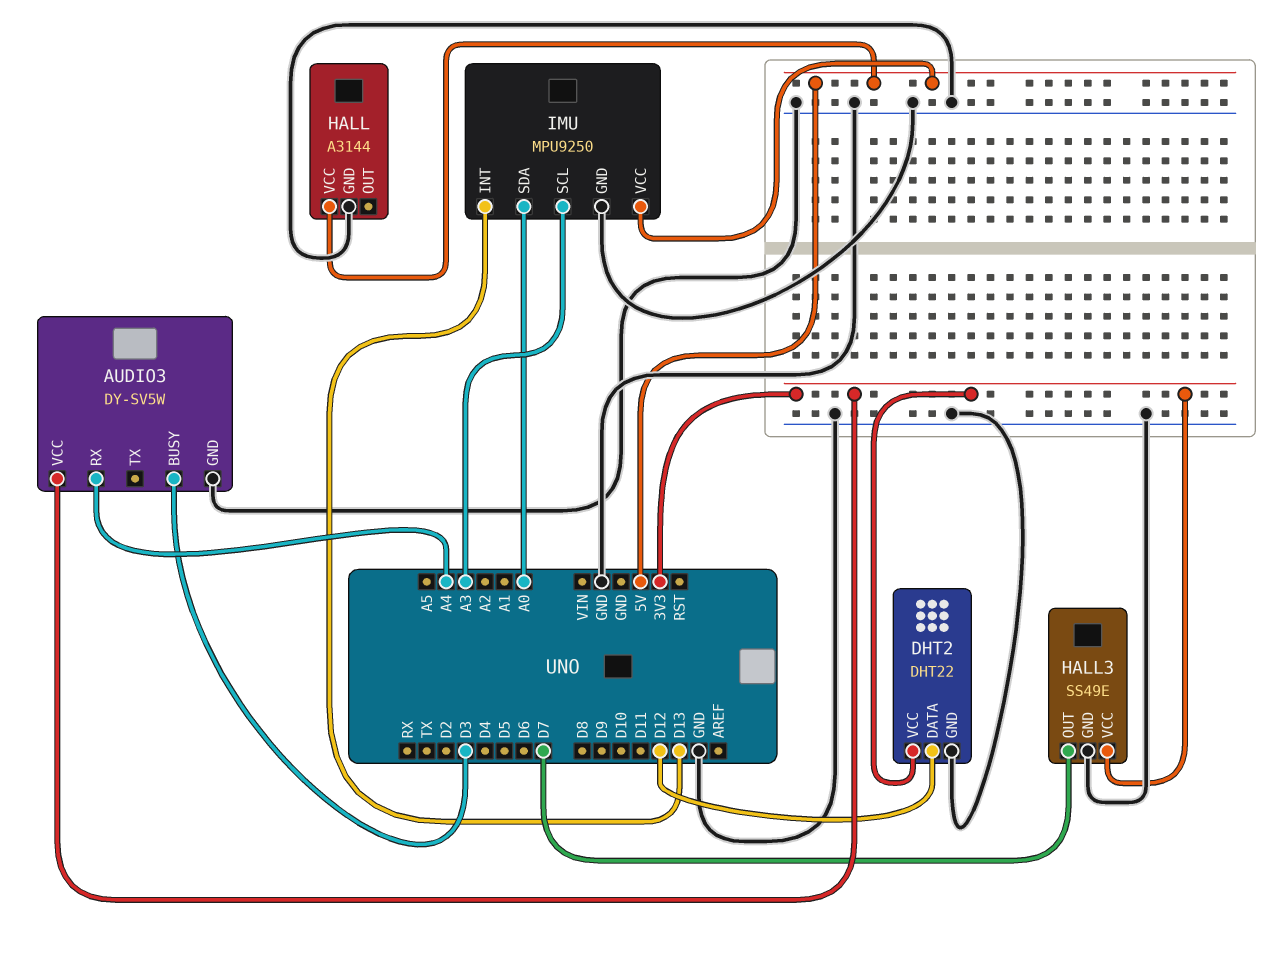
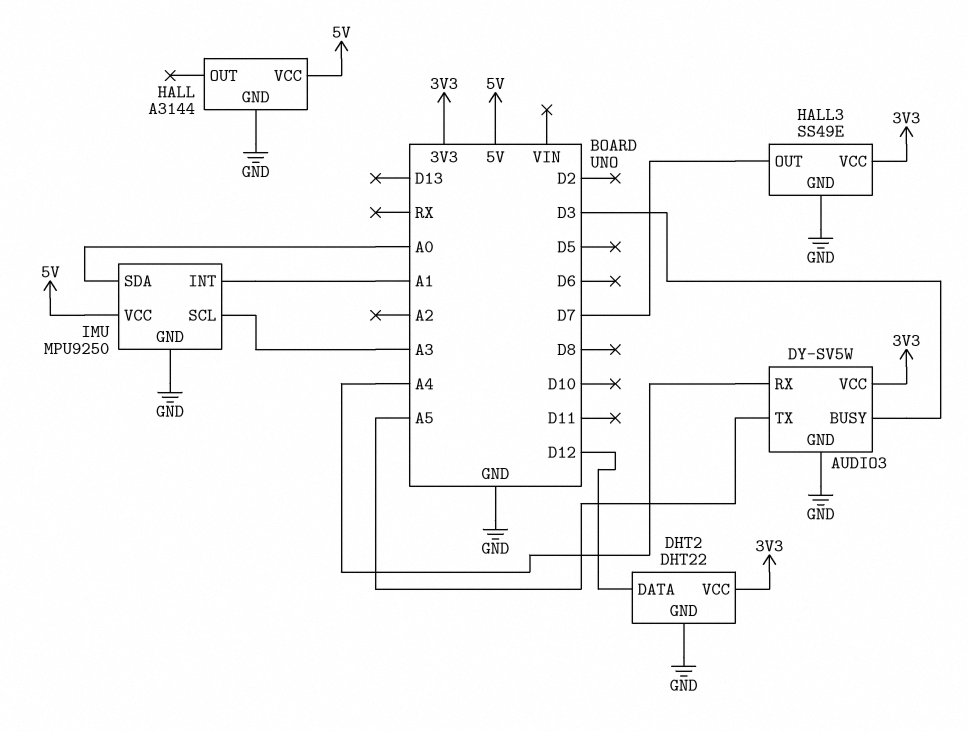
AUDIO3 pin TX: none -> A5
IMU pin INT: D13 -> A1

